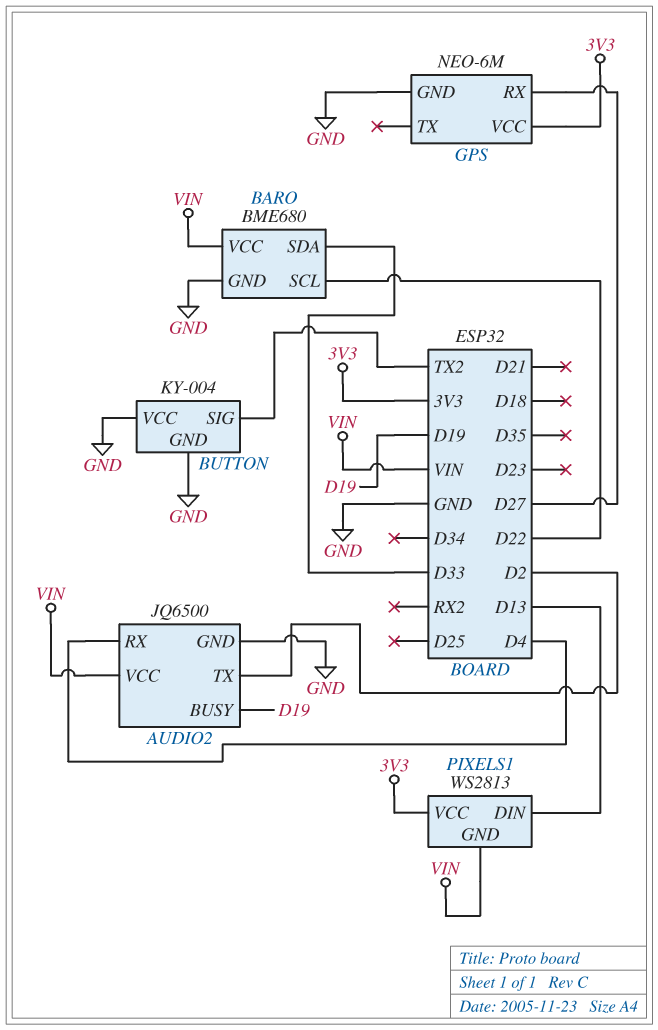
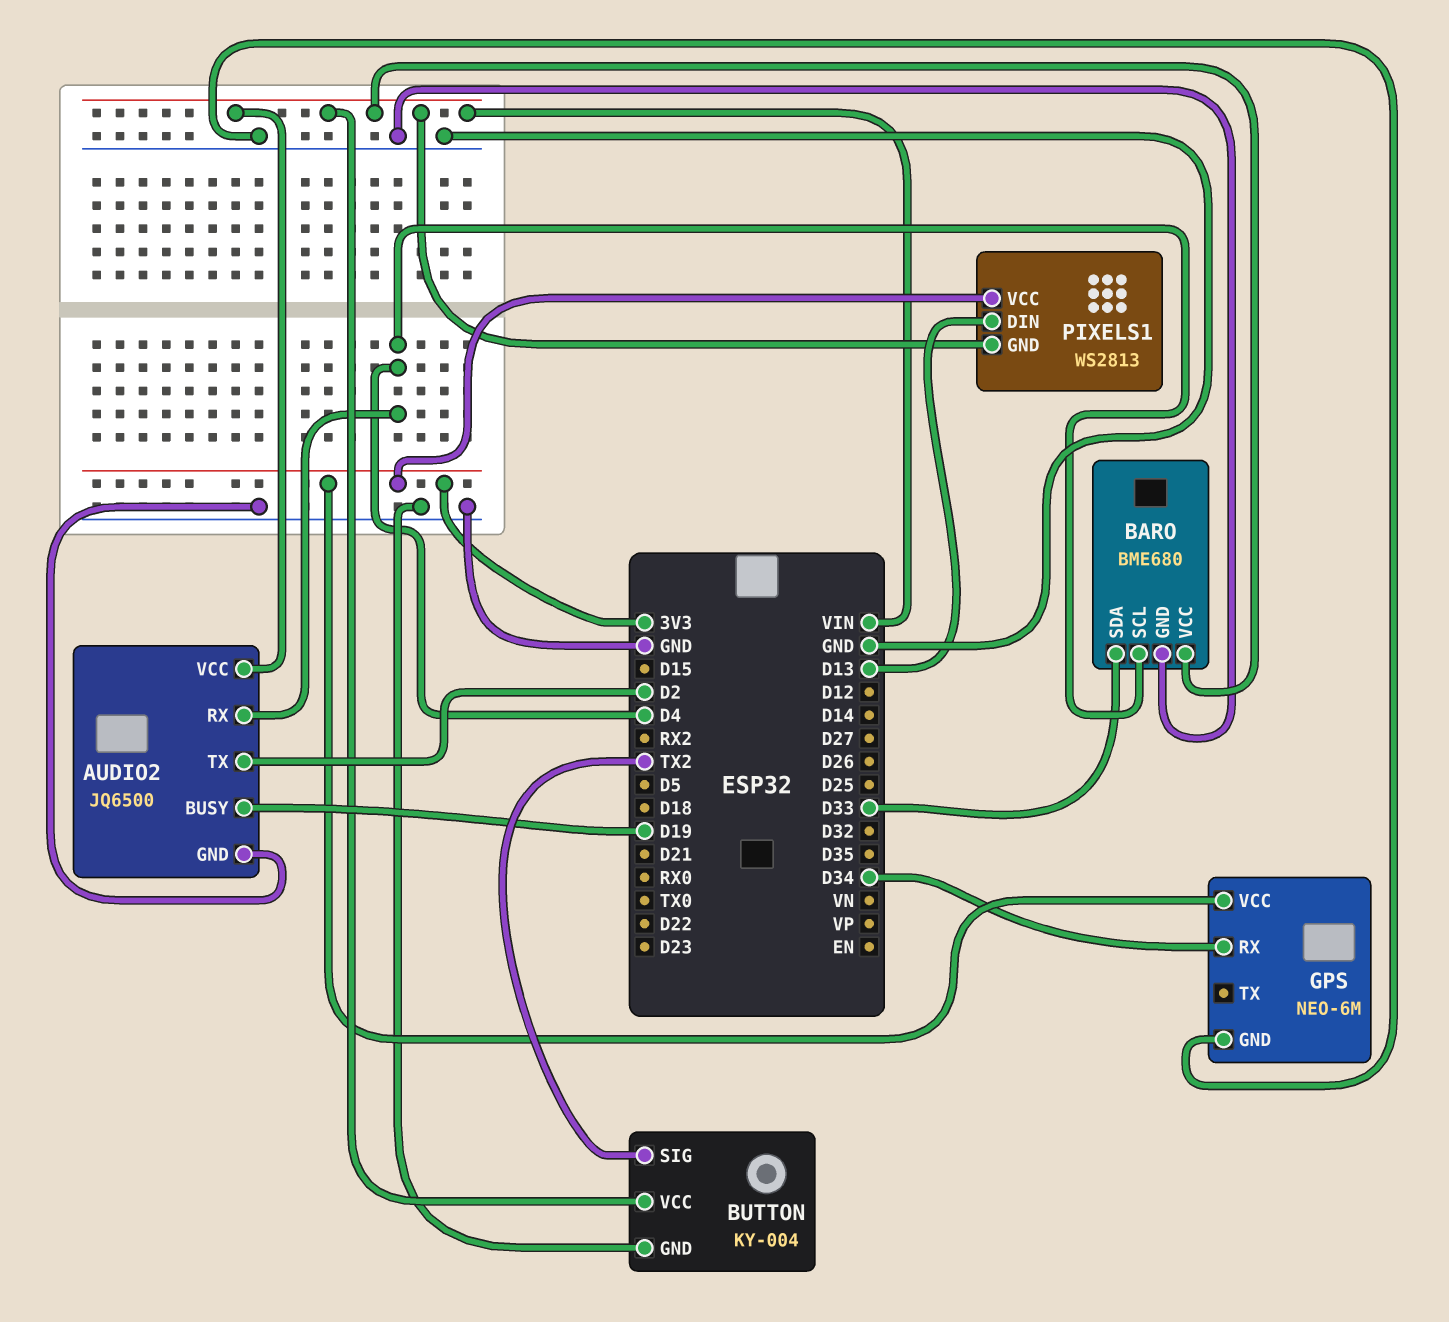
BARO pin SCL: D22 -> D4
BUTTON pin VCC: GND -> VIN
GPS pin RX: D27 -> D34

